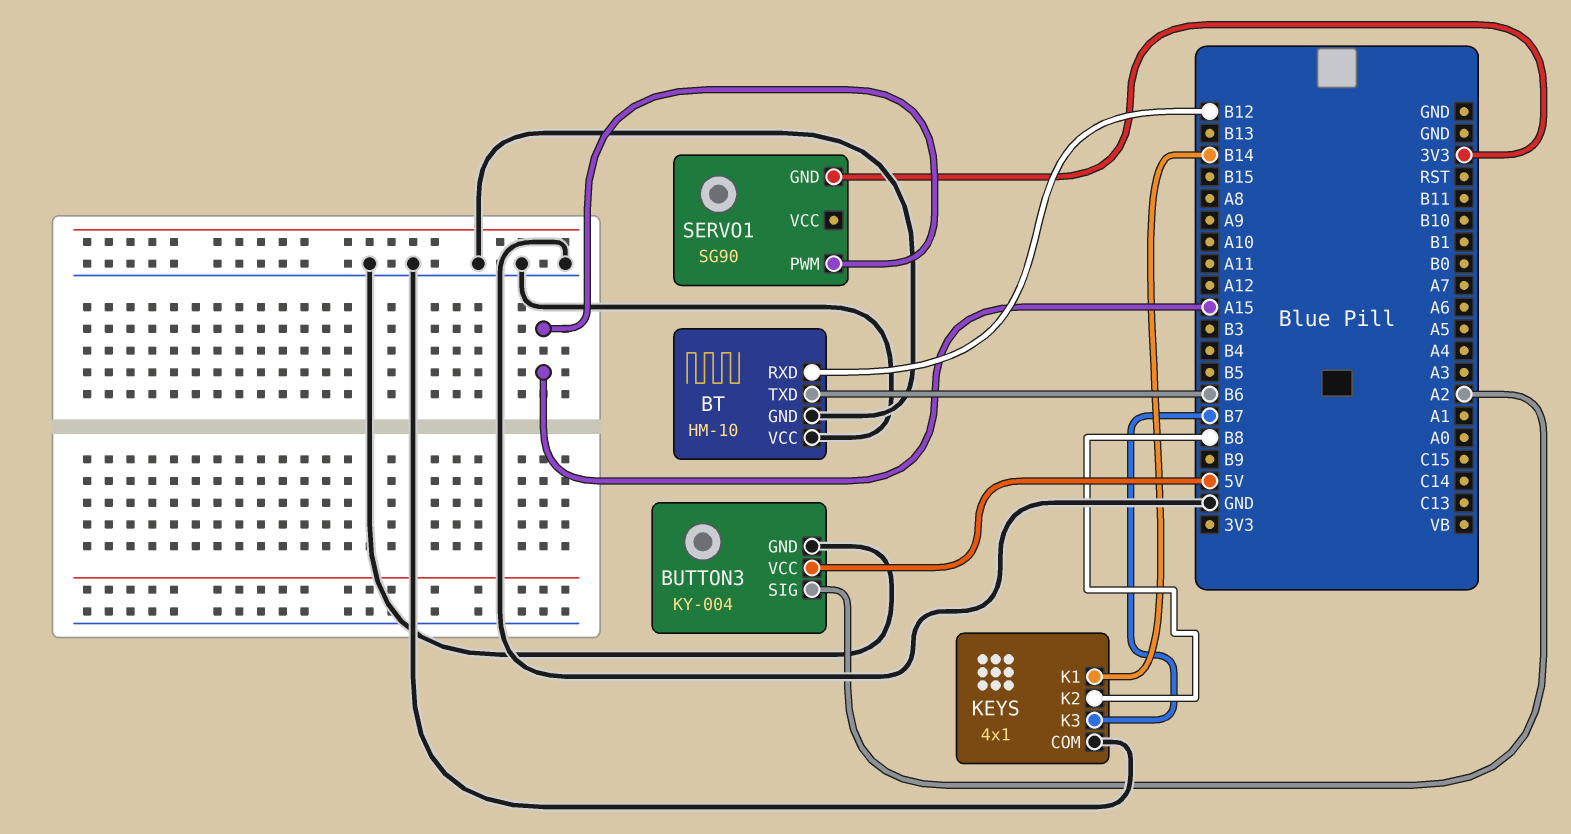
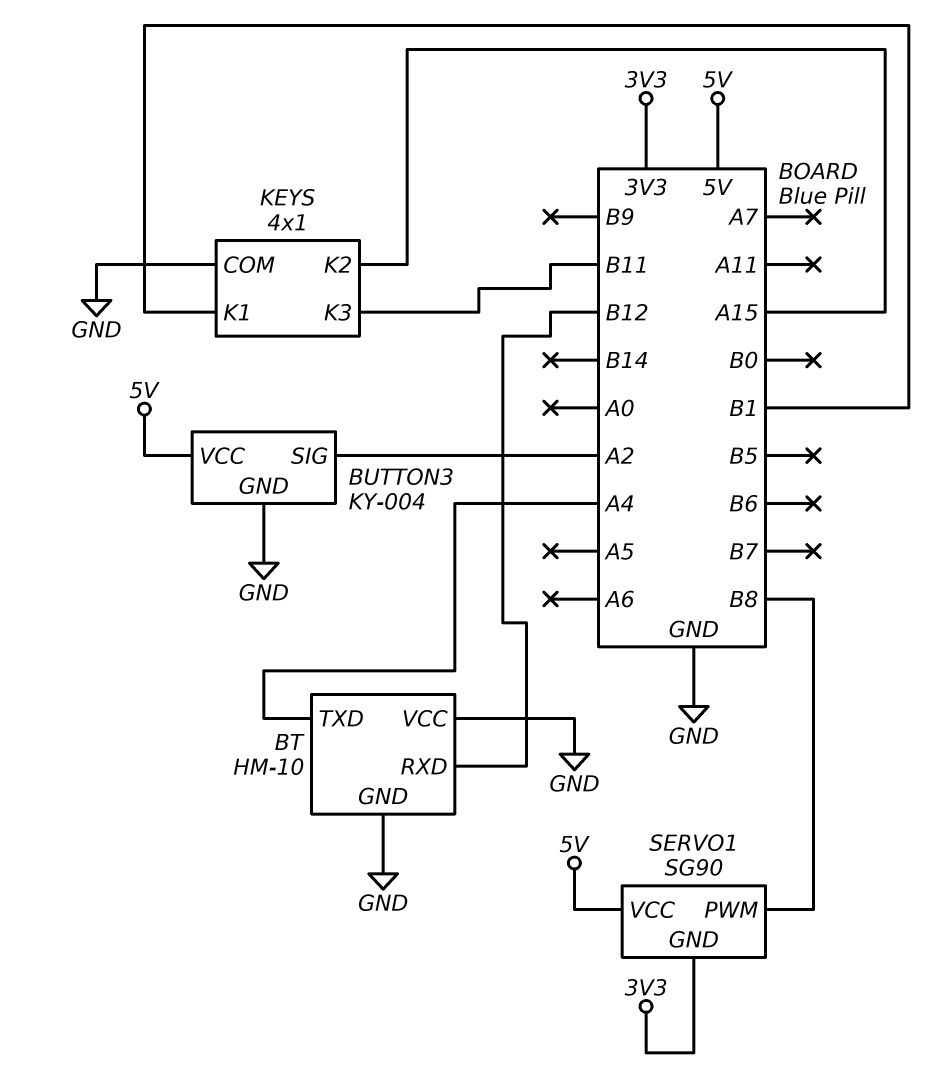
BT pin TXD: B6 -> A4
KEYS pin K1: B14 -> B1
KEYS pin K2: B8 -> A15
KEYS pin K3: B7 -> B11
SERVO1 pin PWM: A15 -> B8
SERVO1 pin VCC: none -> 5V

